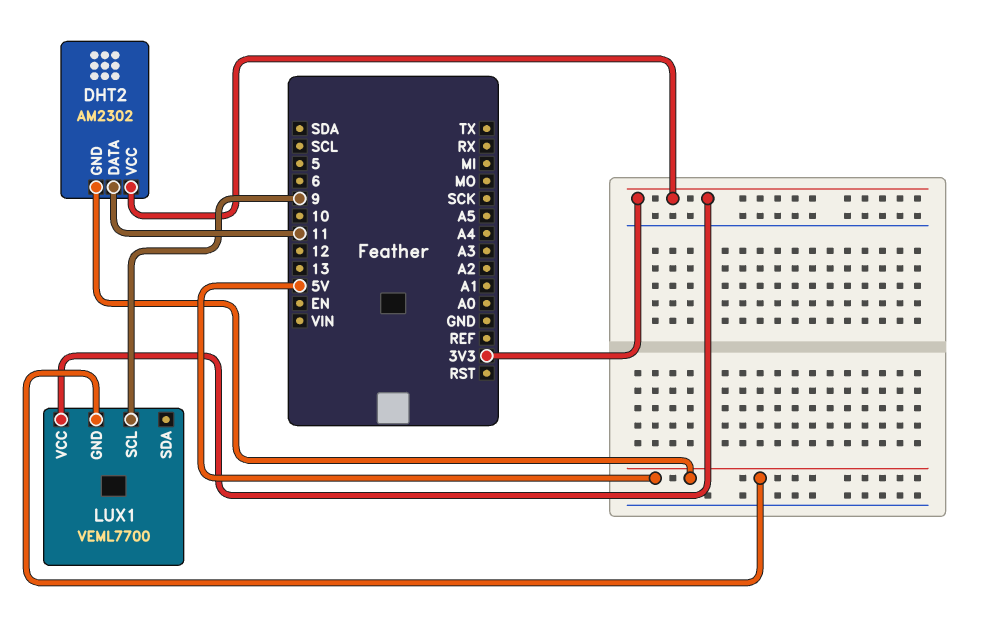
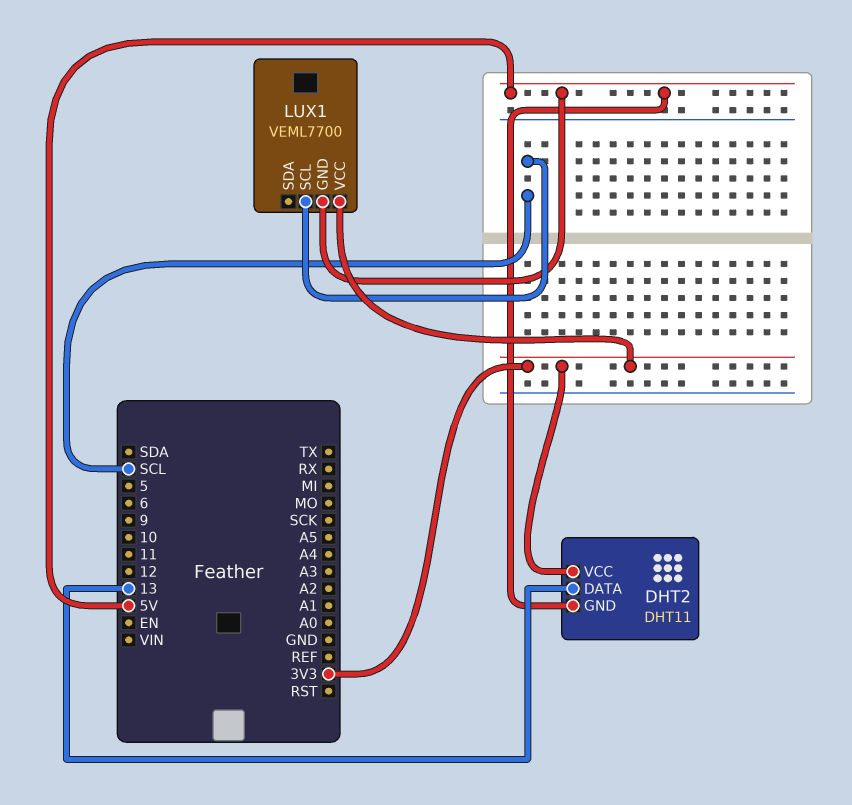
DHT2: AM2302 -> DHT11
DHT2 pin DATA: 11 -> 13
LUX1 pin SCL: 9 -> SCL

